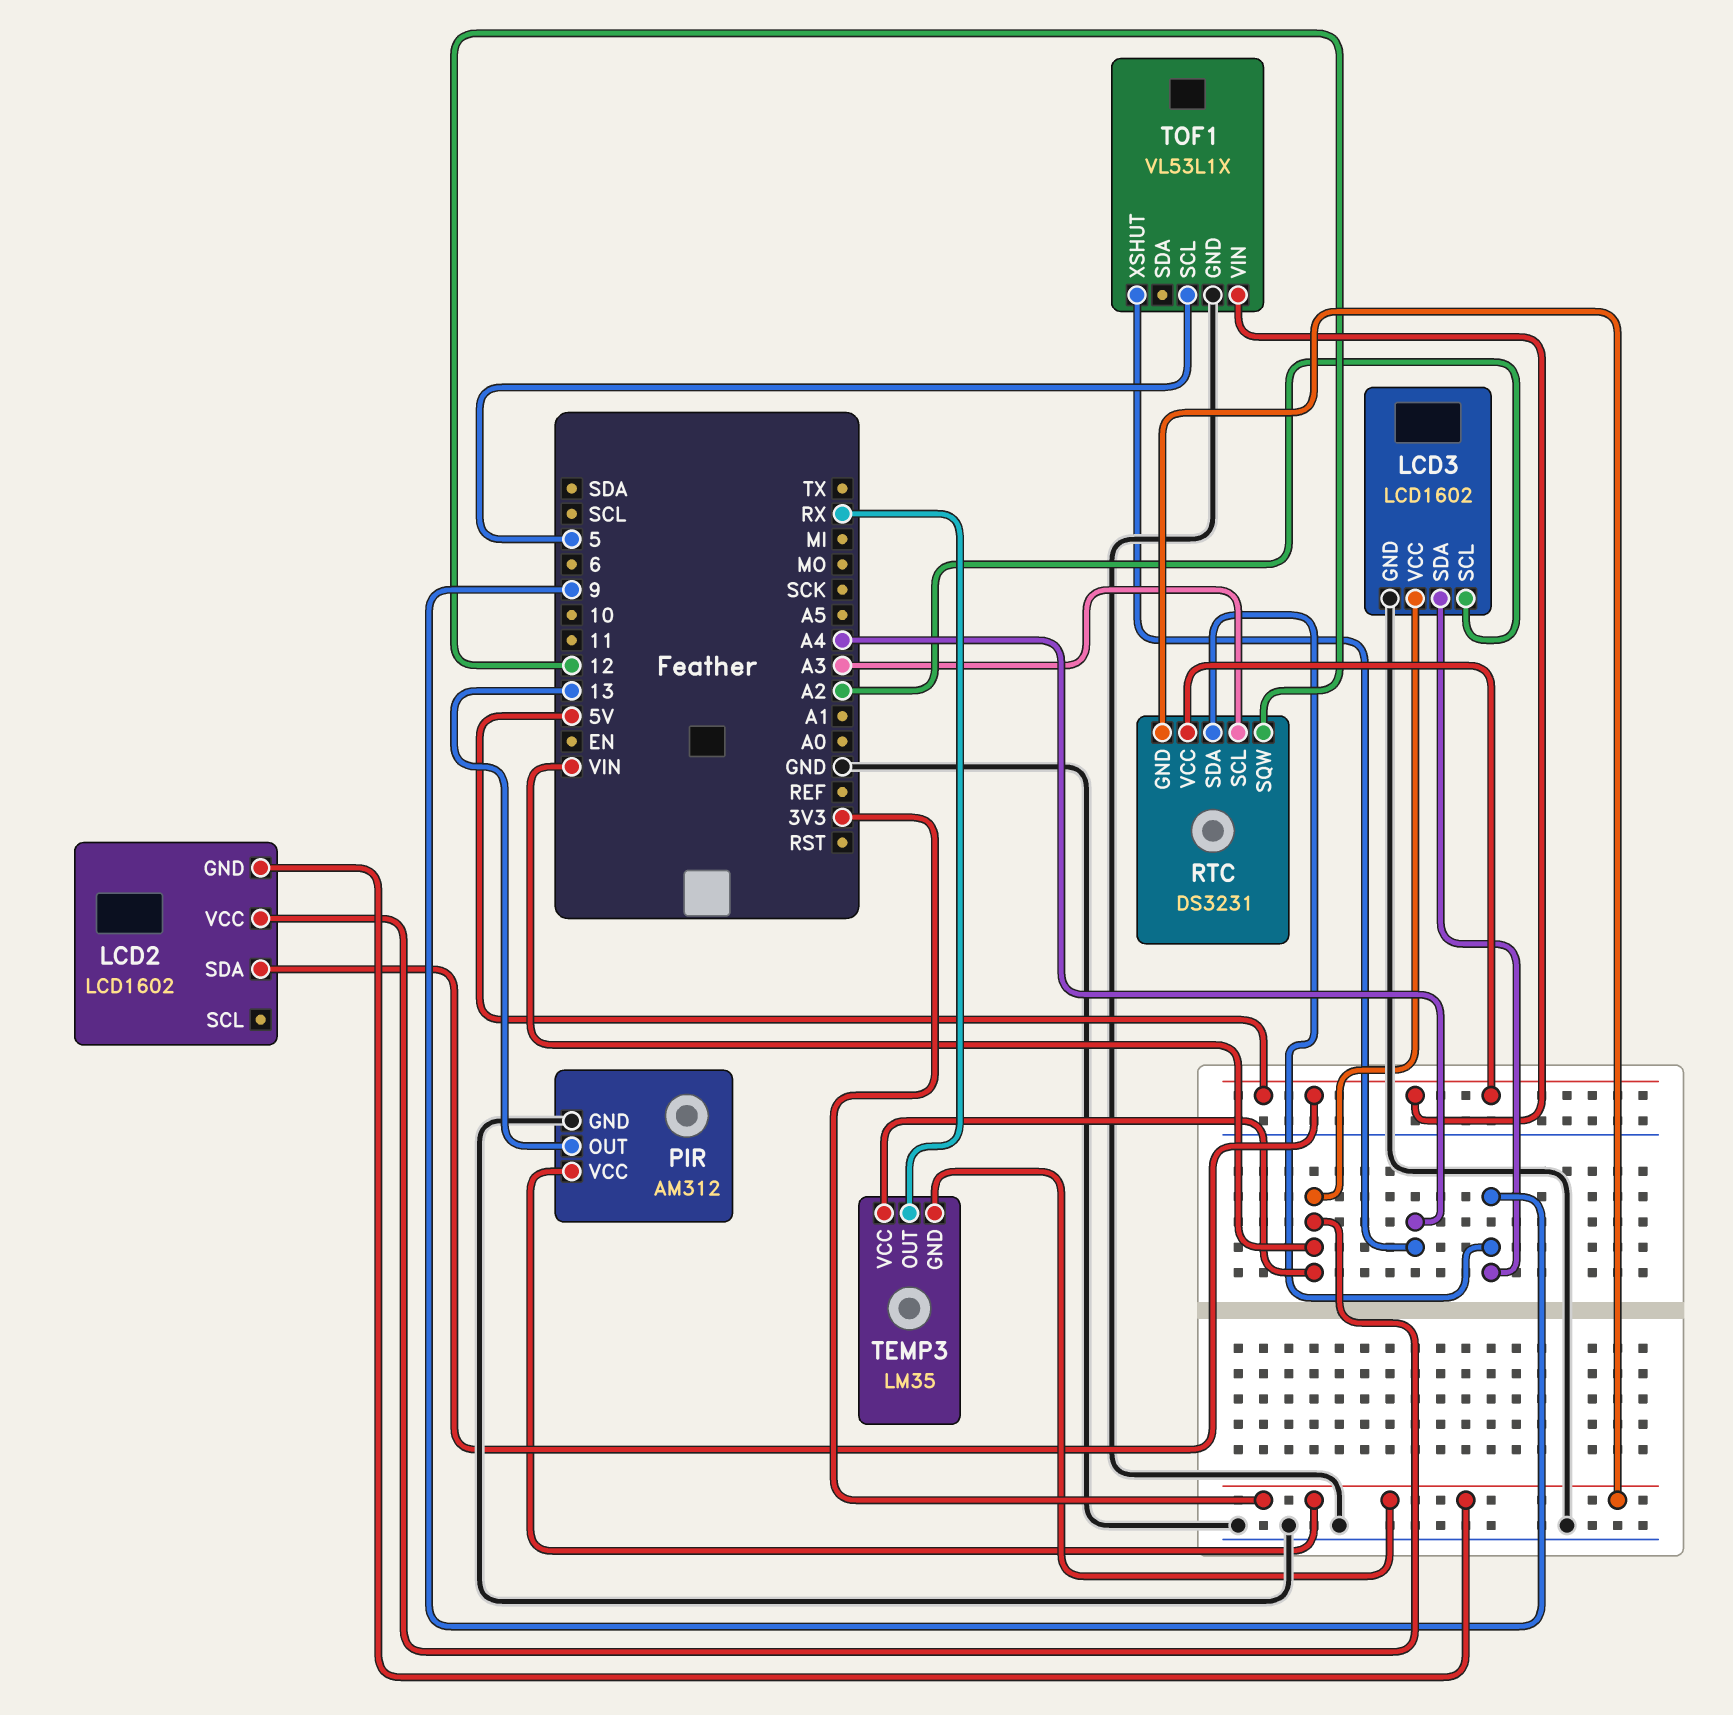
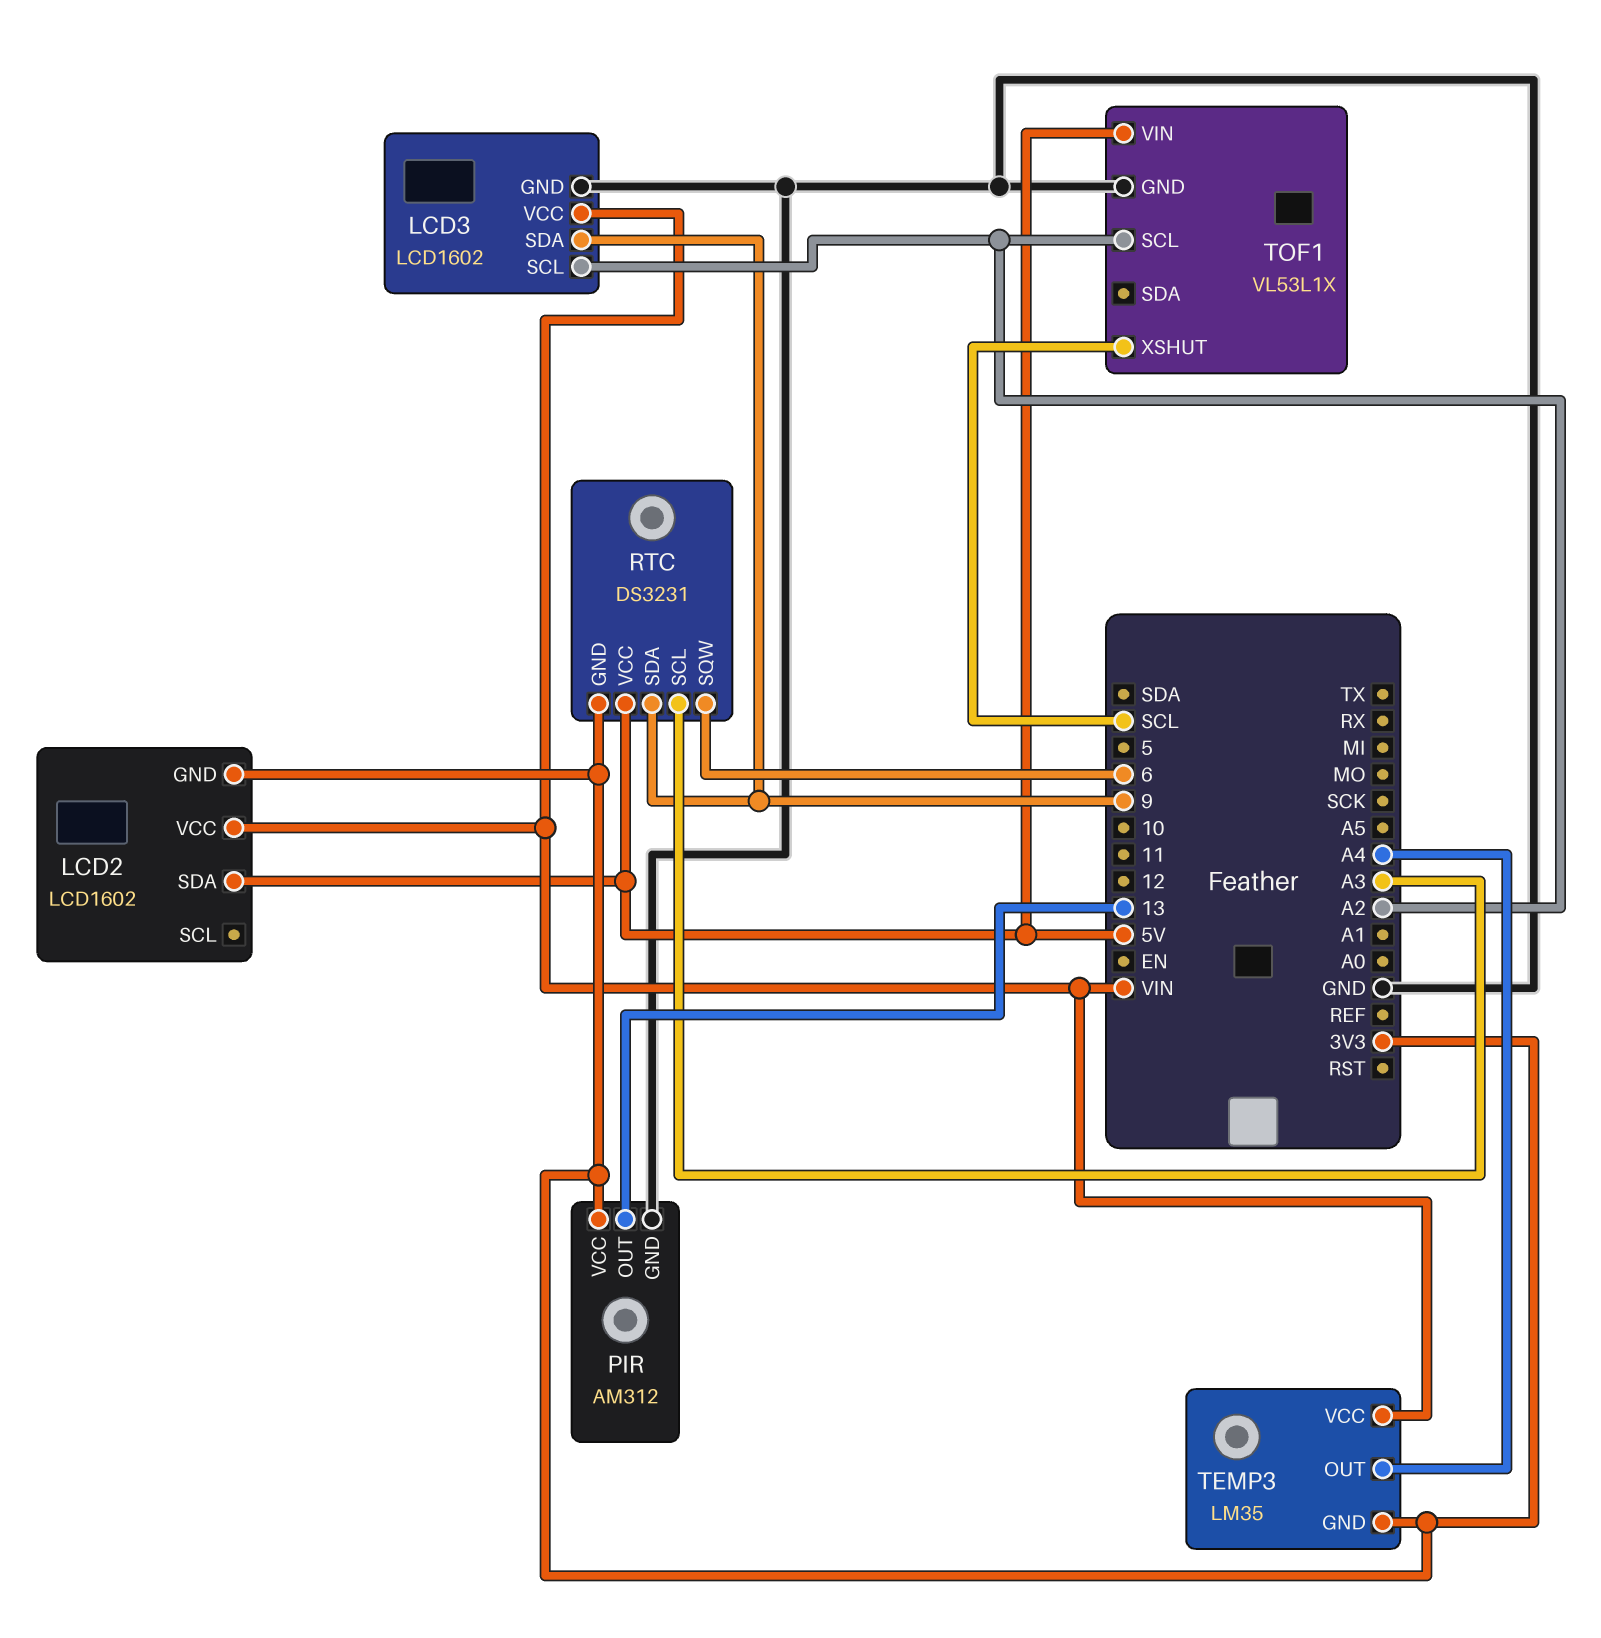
RTC pin SQW: 12 -> 6
TEMP3 pin OUT: RX -> A4
TOF1 pin SCL: 5 -> A2
TOF1 pin XSHUT: A4 -> SCL

